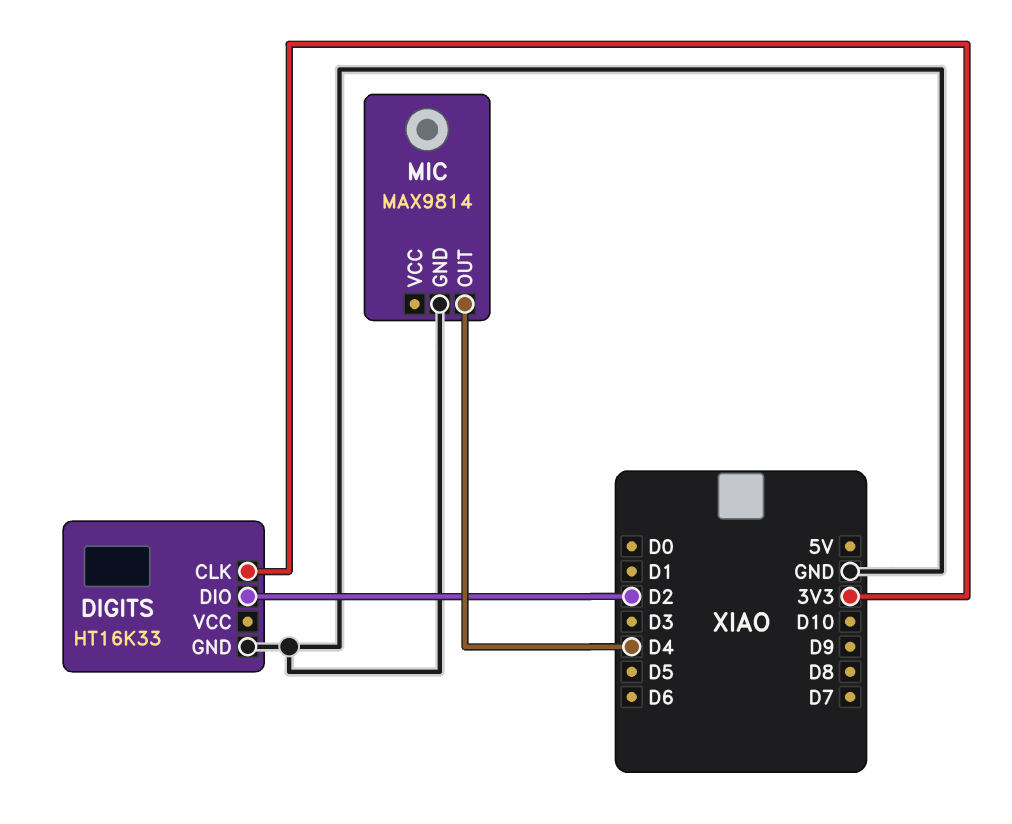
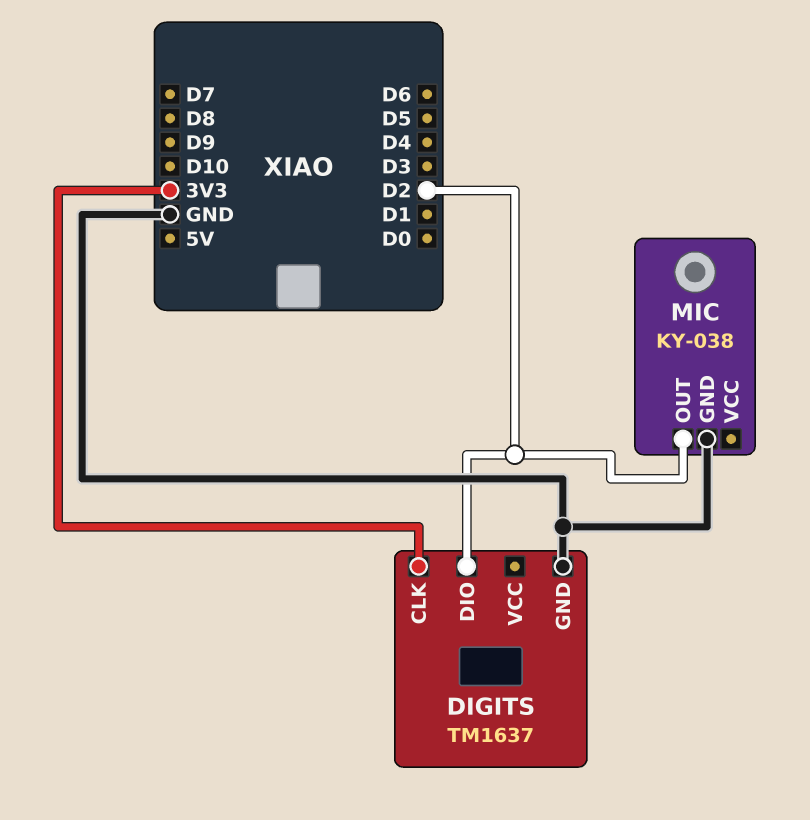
DIGITS: HT16K33 -> TM1637
MIC: MAX9814 -> KY-038
MIC pin OUT: D4 -> D2

